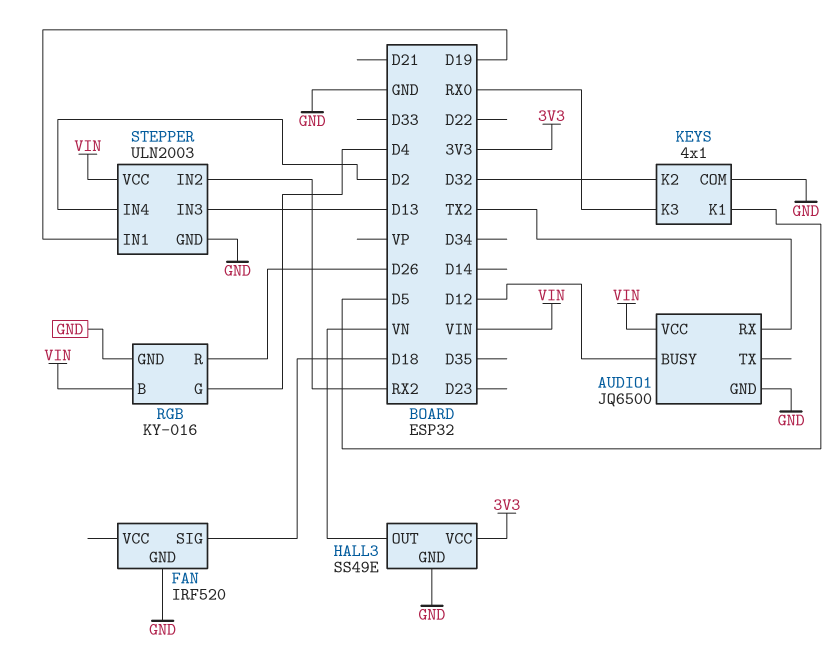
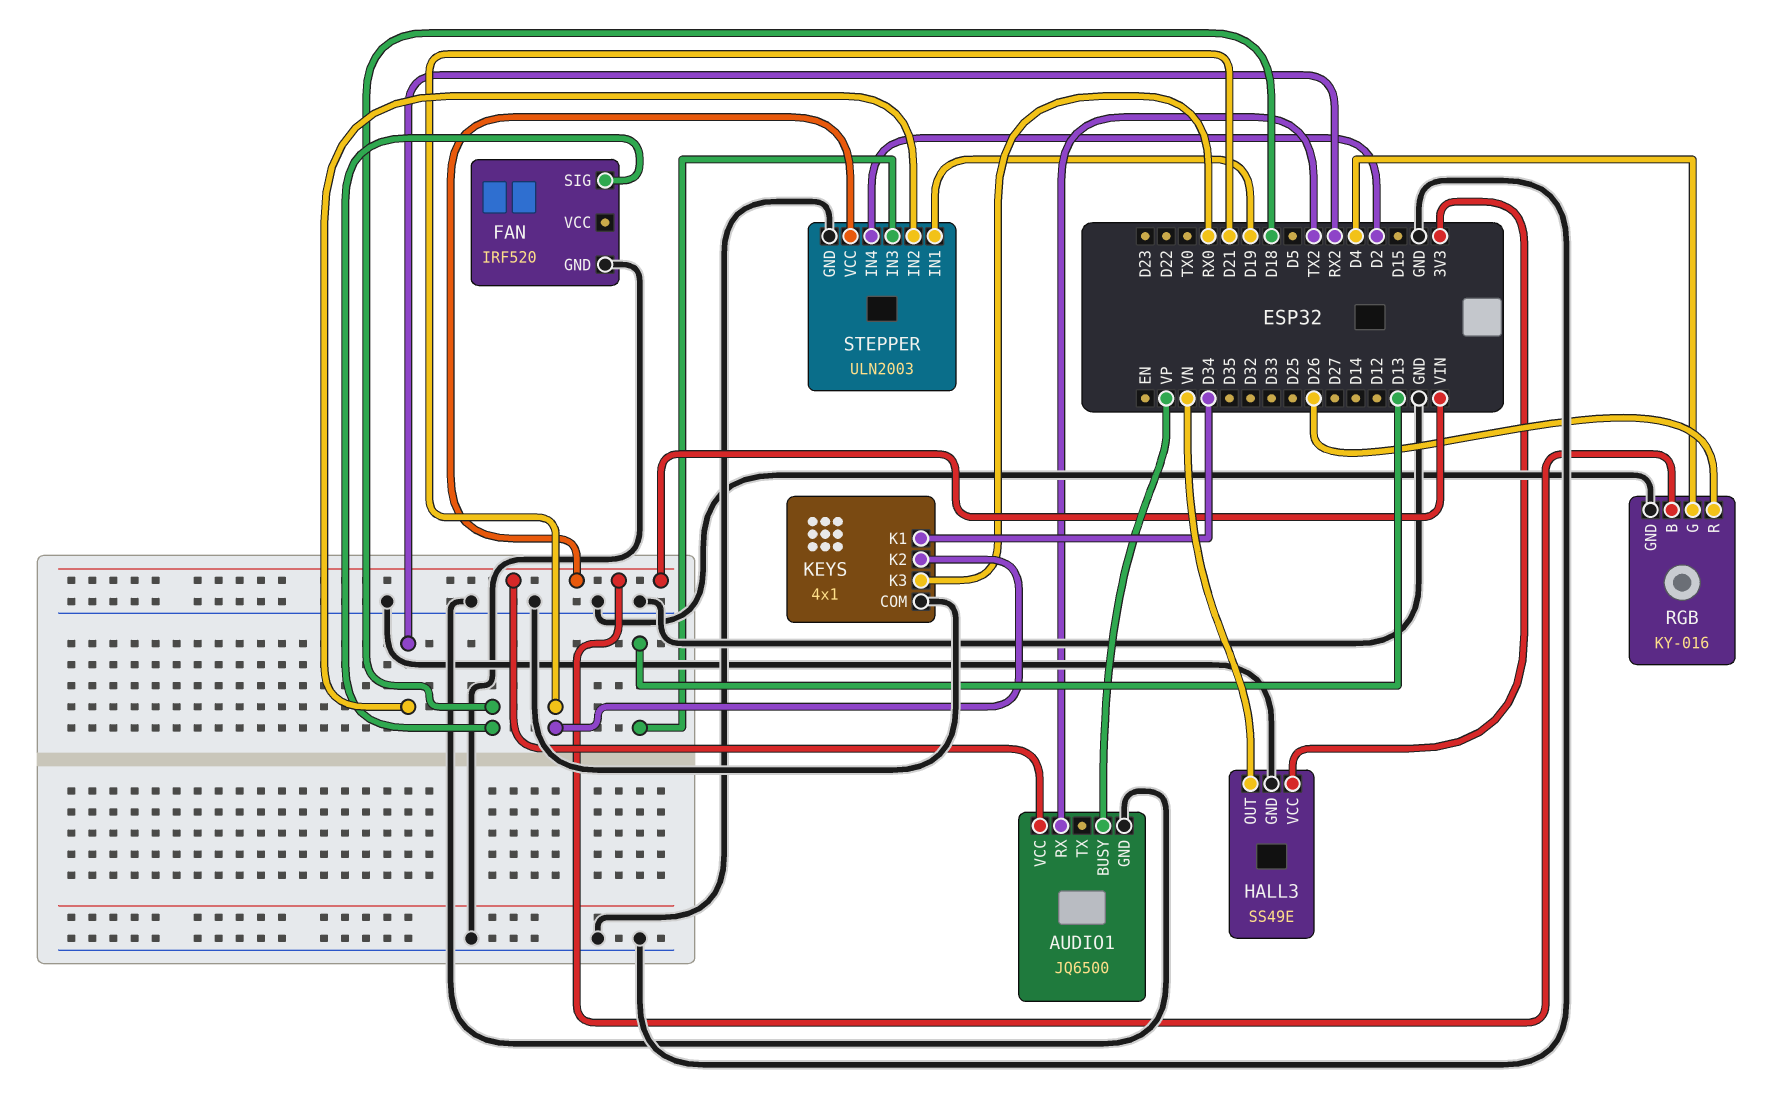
AUDIO1 pin BUSY: D12 -> VP
KEYS pin K1: D5 -> D34
KEYS pin K2: D32 -> D21

